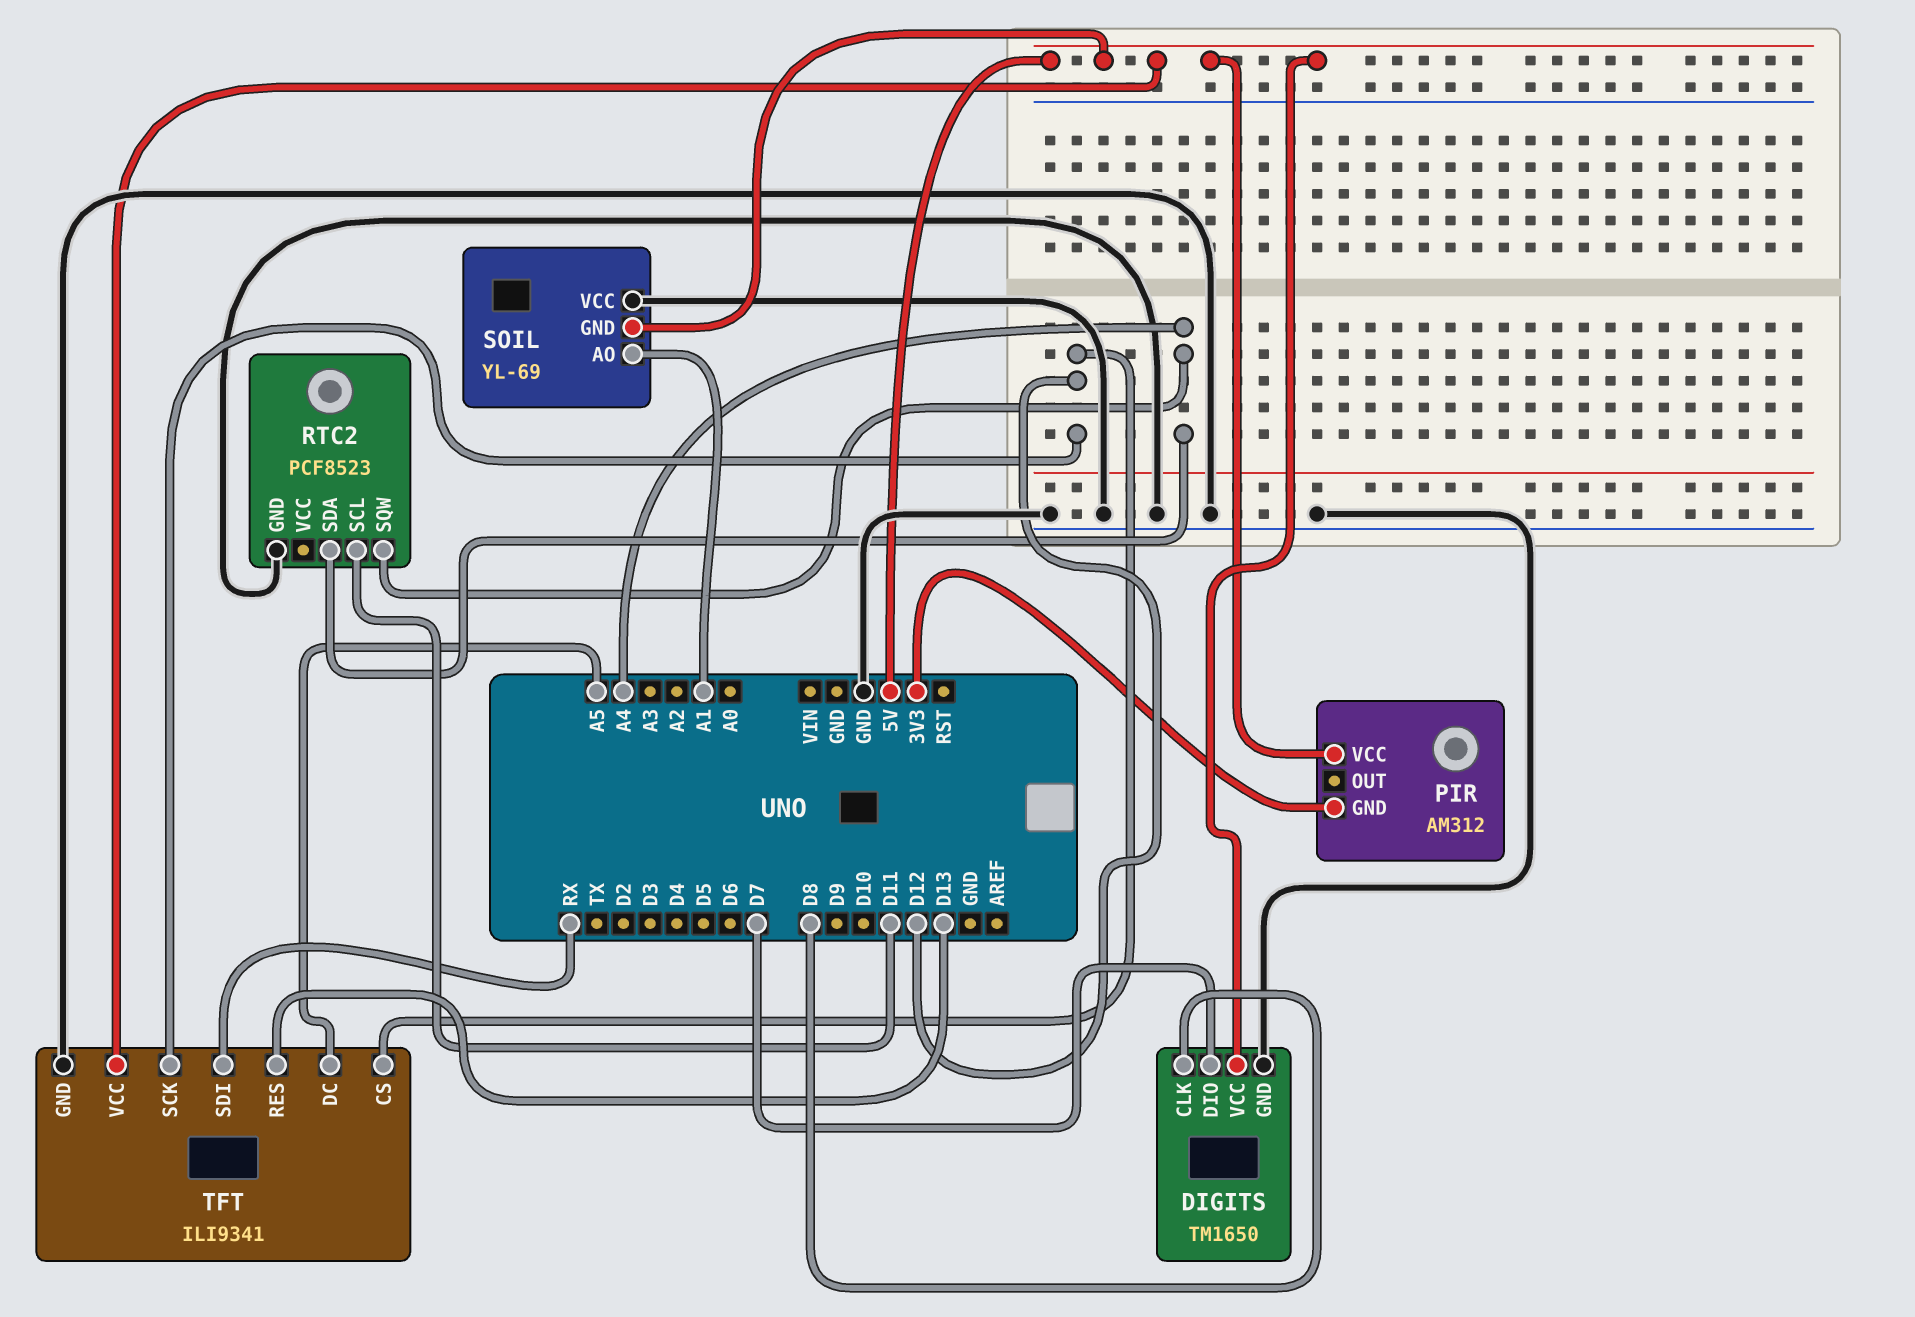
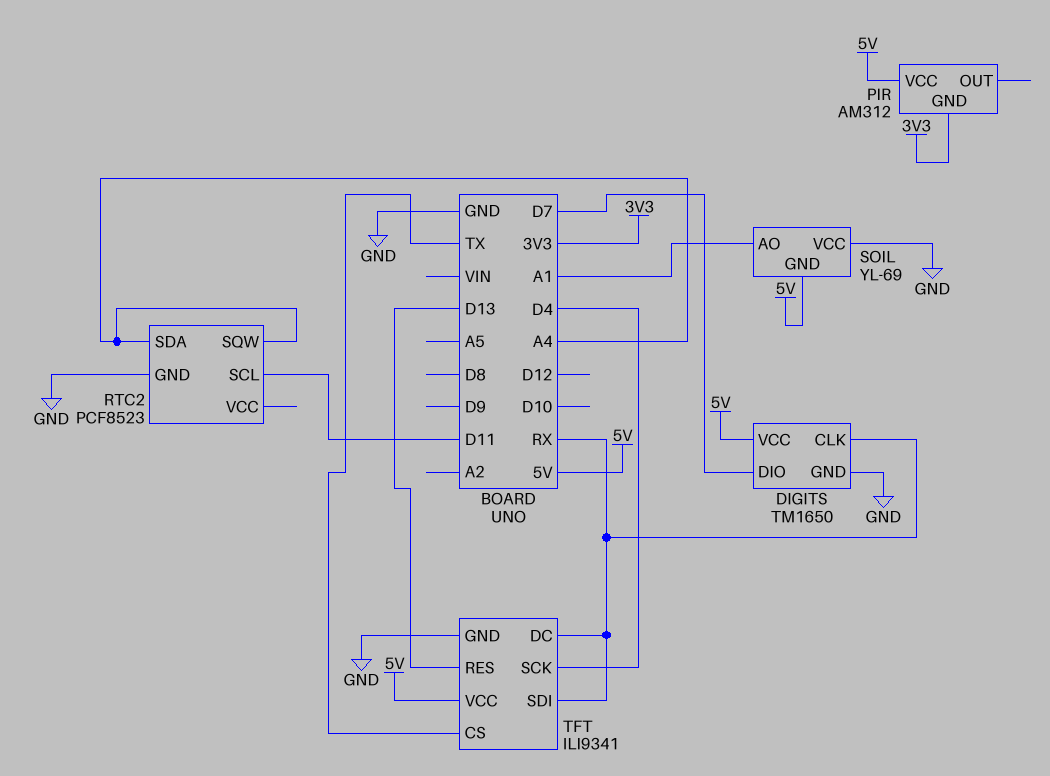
DIGITS pin CLK: D8 -> RX
TFT pin CS: D12 -> TX
TFT pin DC: A5 -> RX
TFT pin SCK: D12 -> D4

